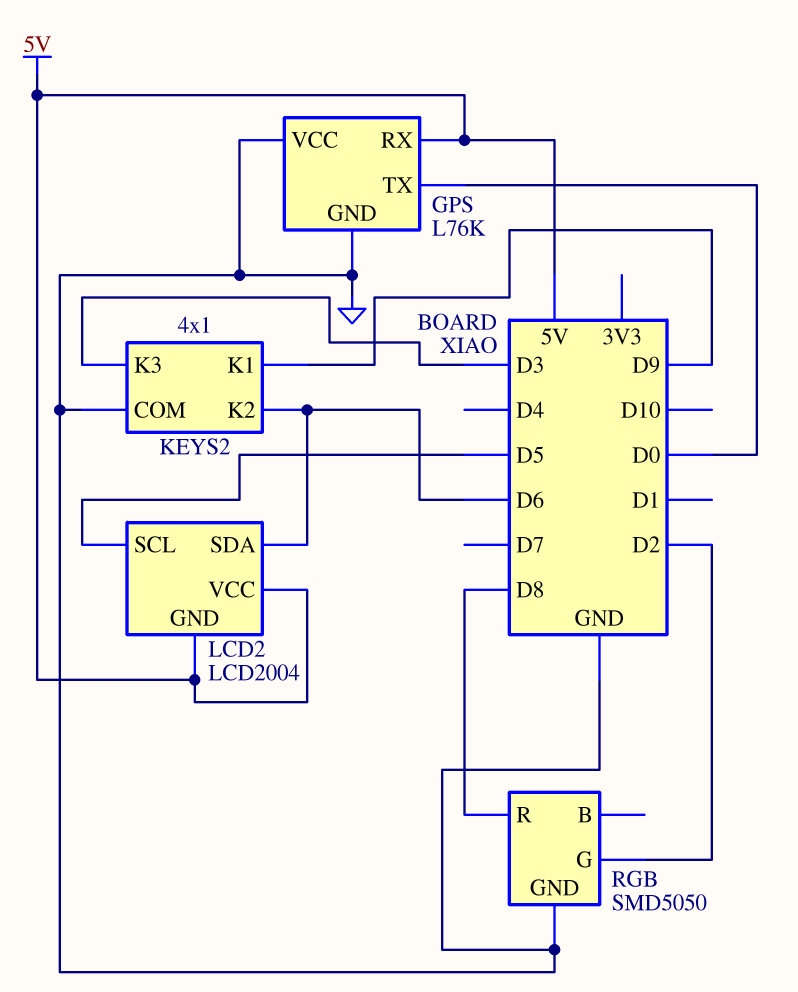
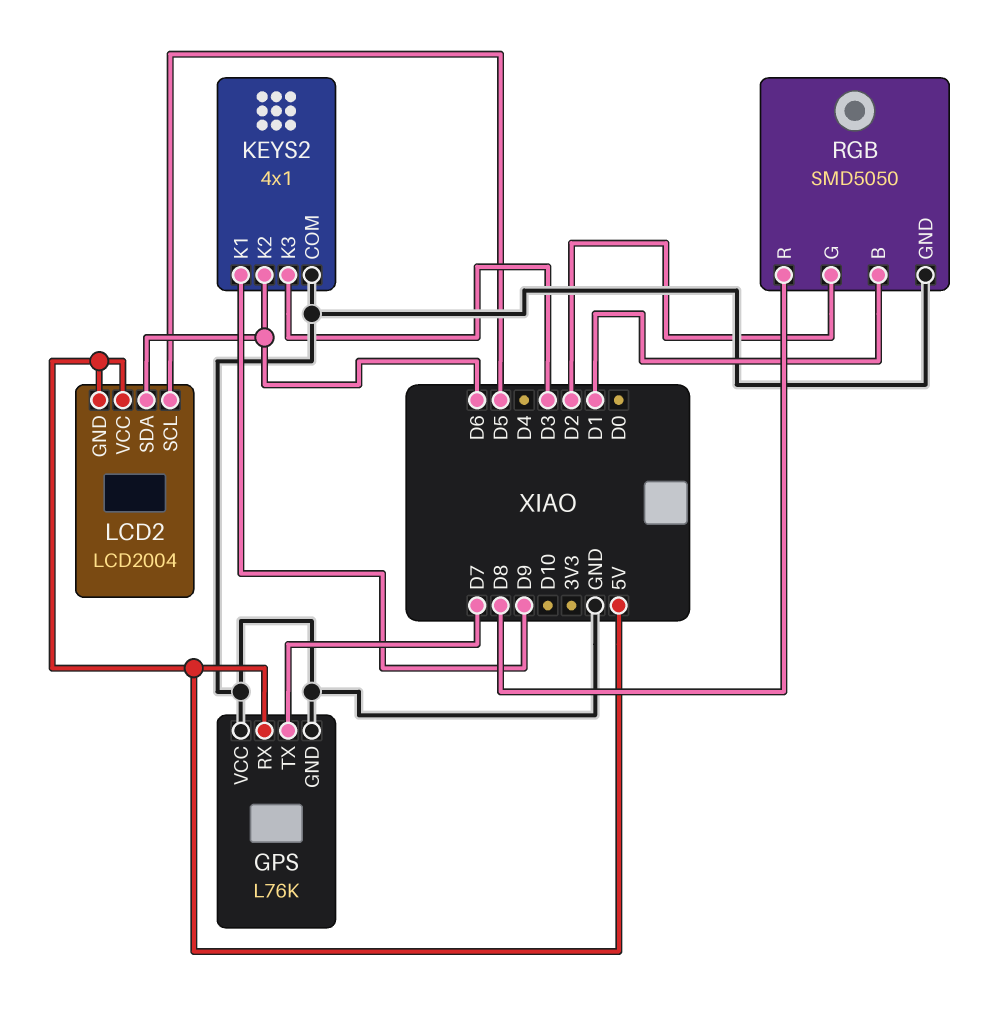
GPS pin TX: D0 -> D7
RGB pin B: none -> D1

